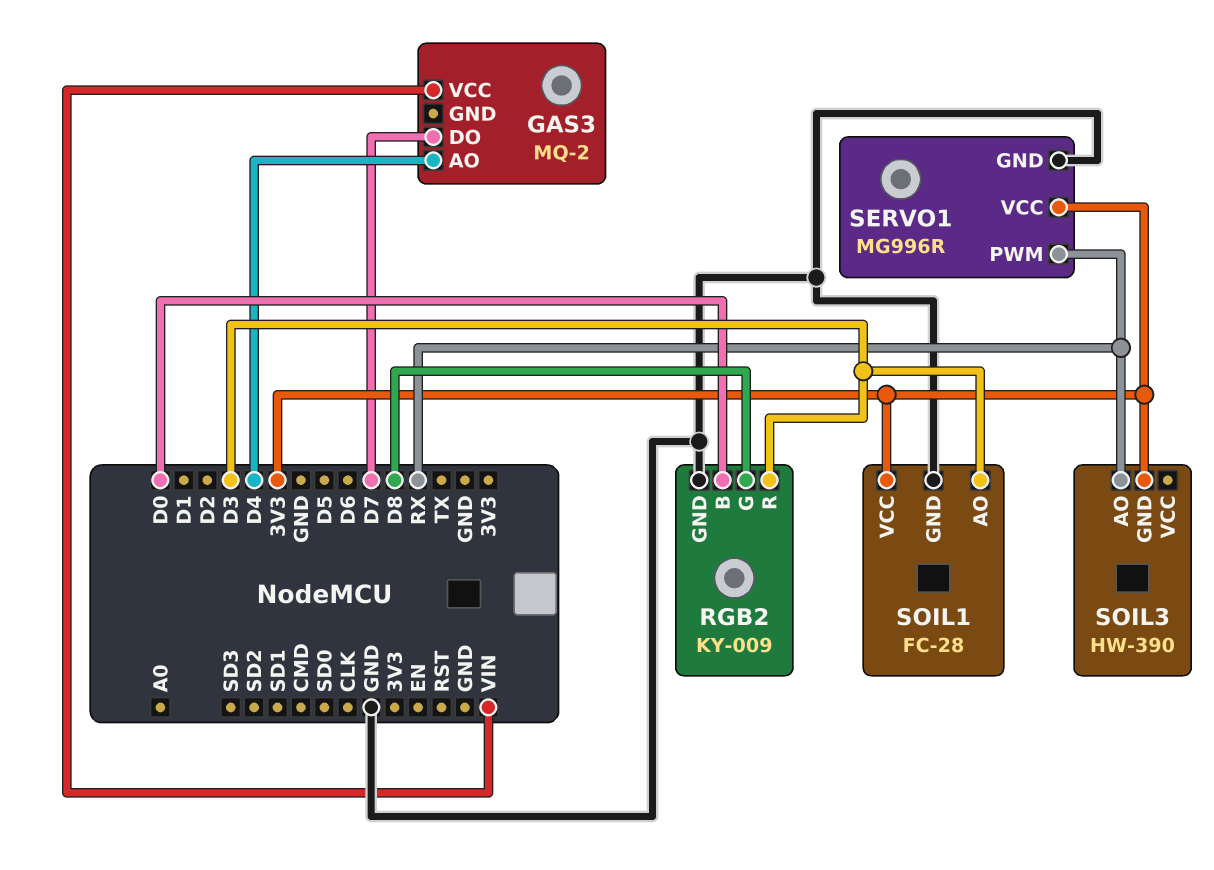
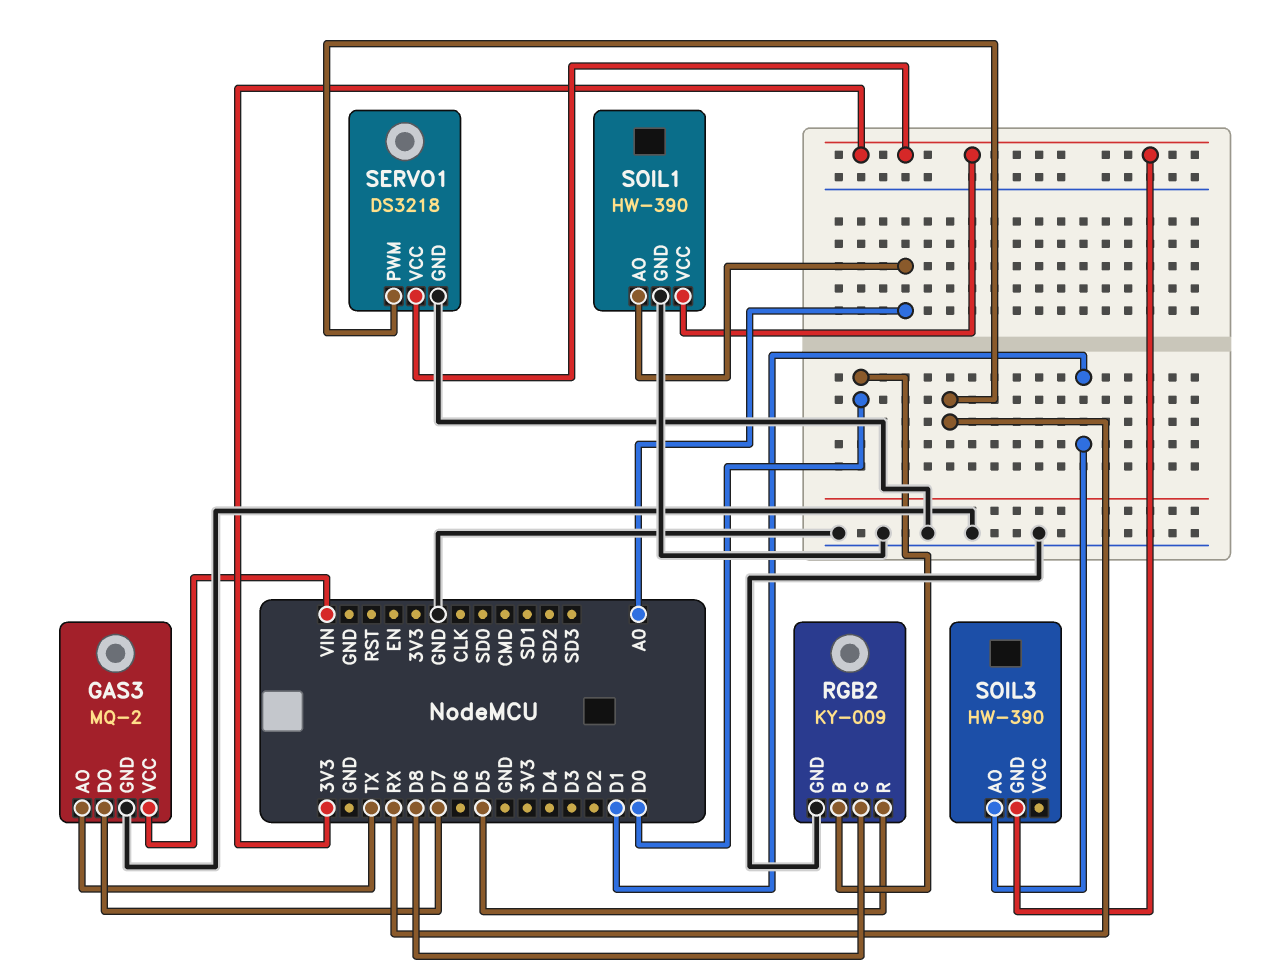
GAS3 pin AO: D4 -> TX
GAS3 pin GND: none -> GND
RGB2 pin R: D3 -> D5
SERVO1: MG996R -> DS3218
SOIL1: FC-28 -> HW-390
SOIL1 pin AO: D3 -> A0
SOIL3 pin AO: RX -> D1

